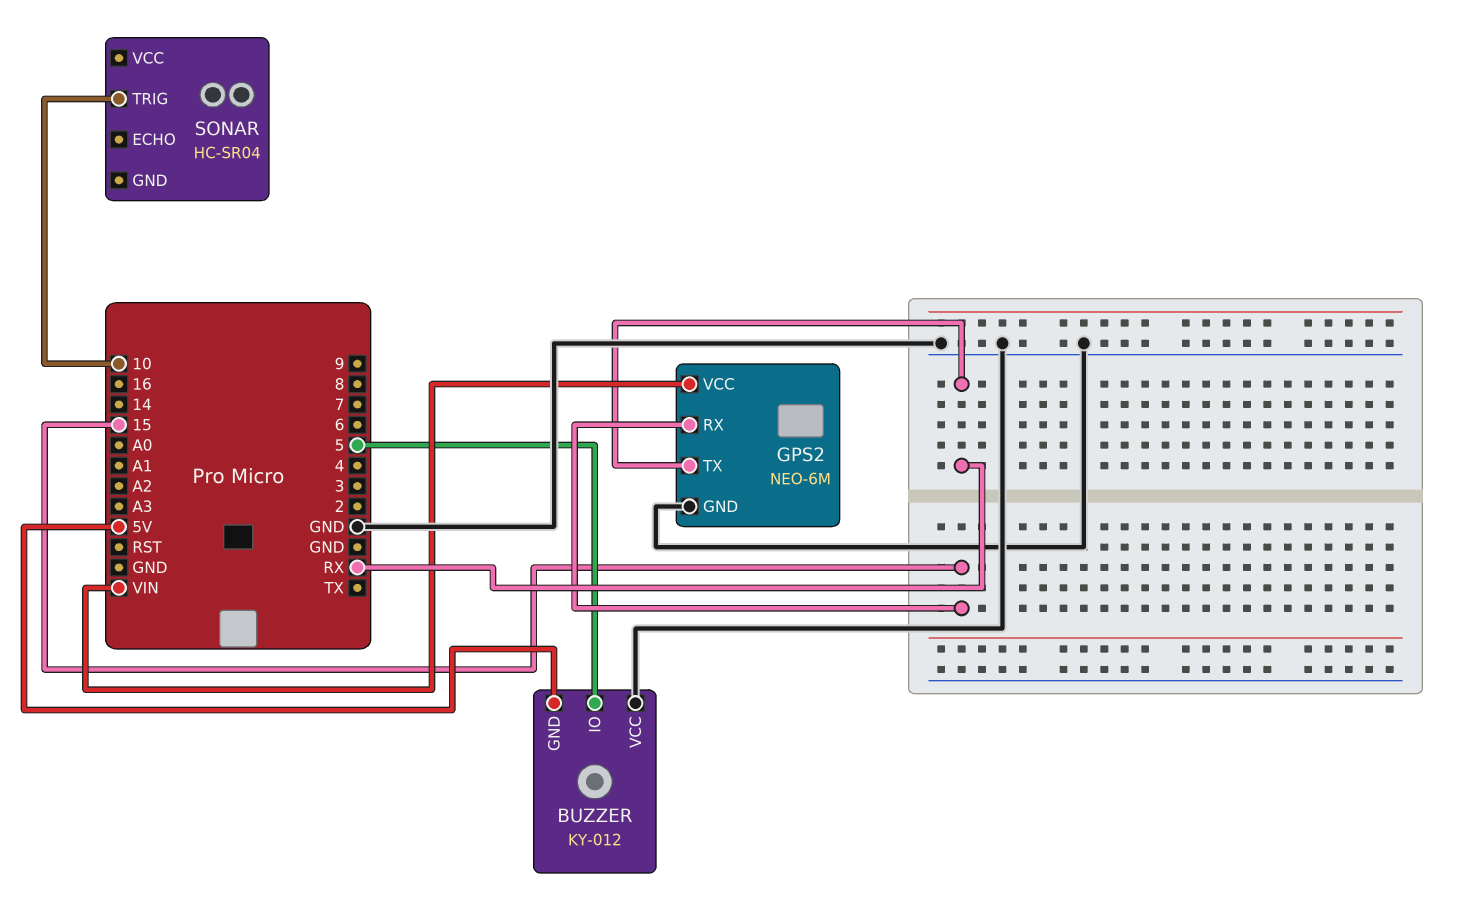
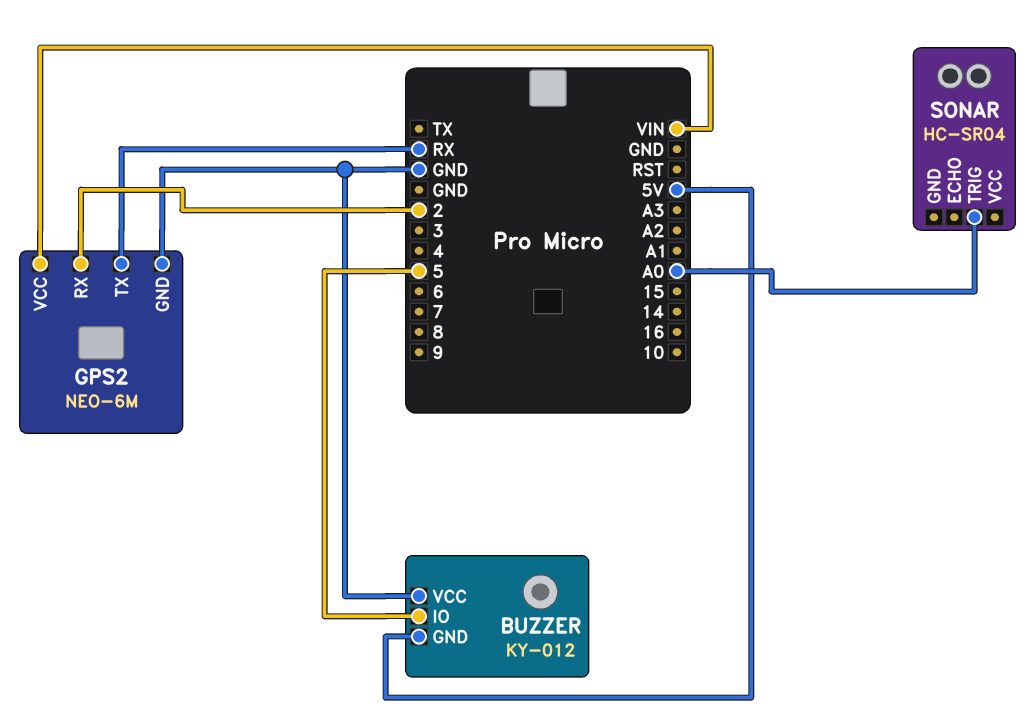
GPS2 pin RX: 15 -> 2
SONAR pin TRIG: 10 -> A0

